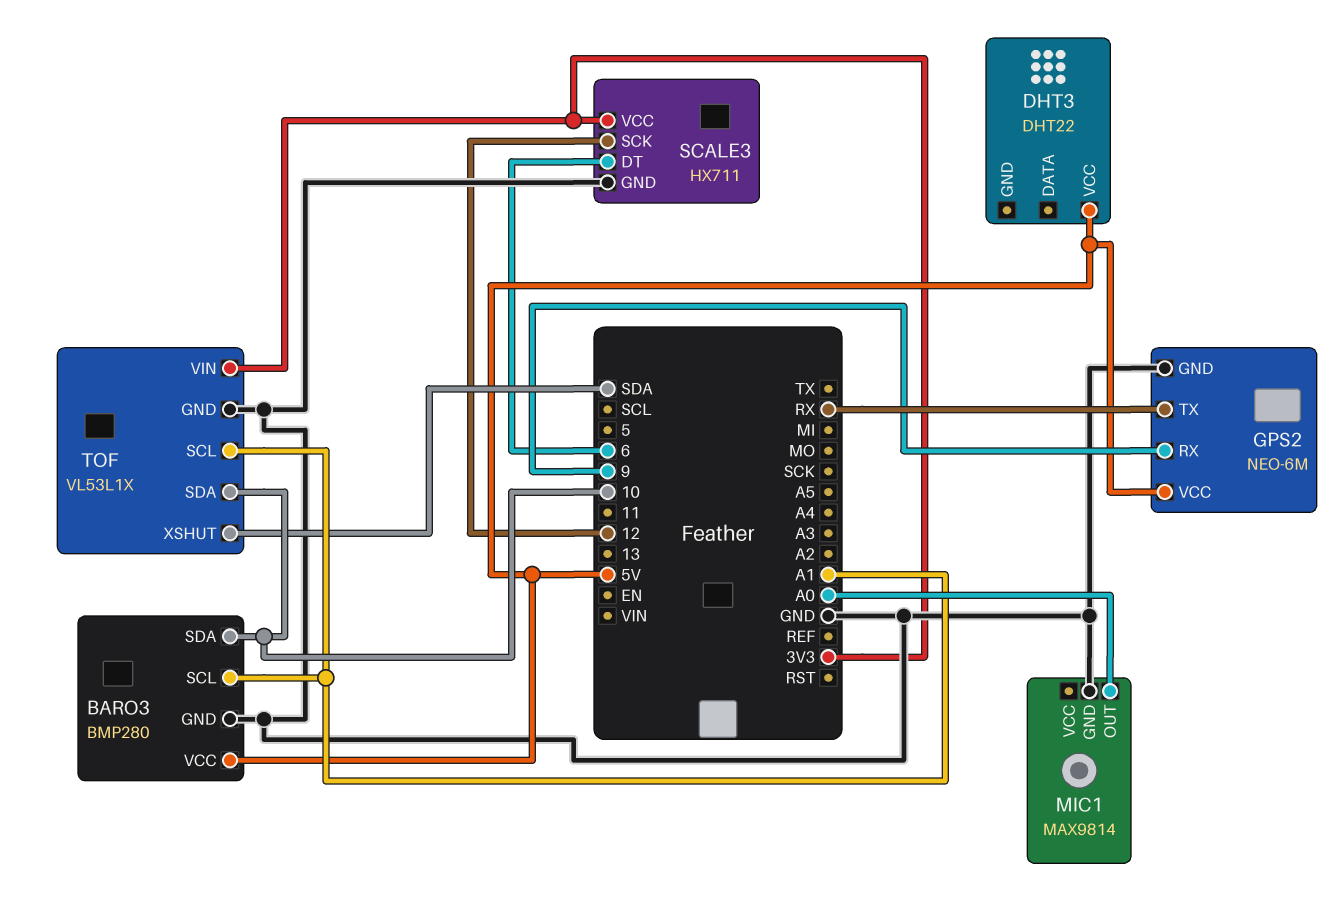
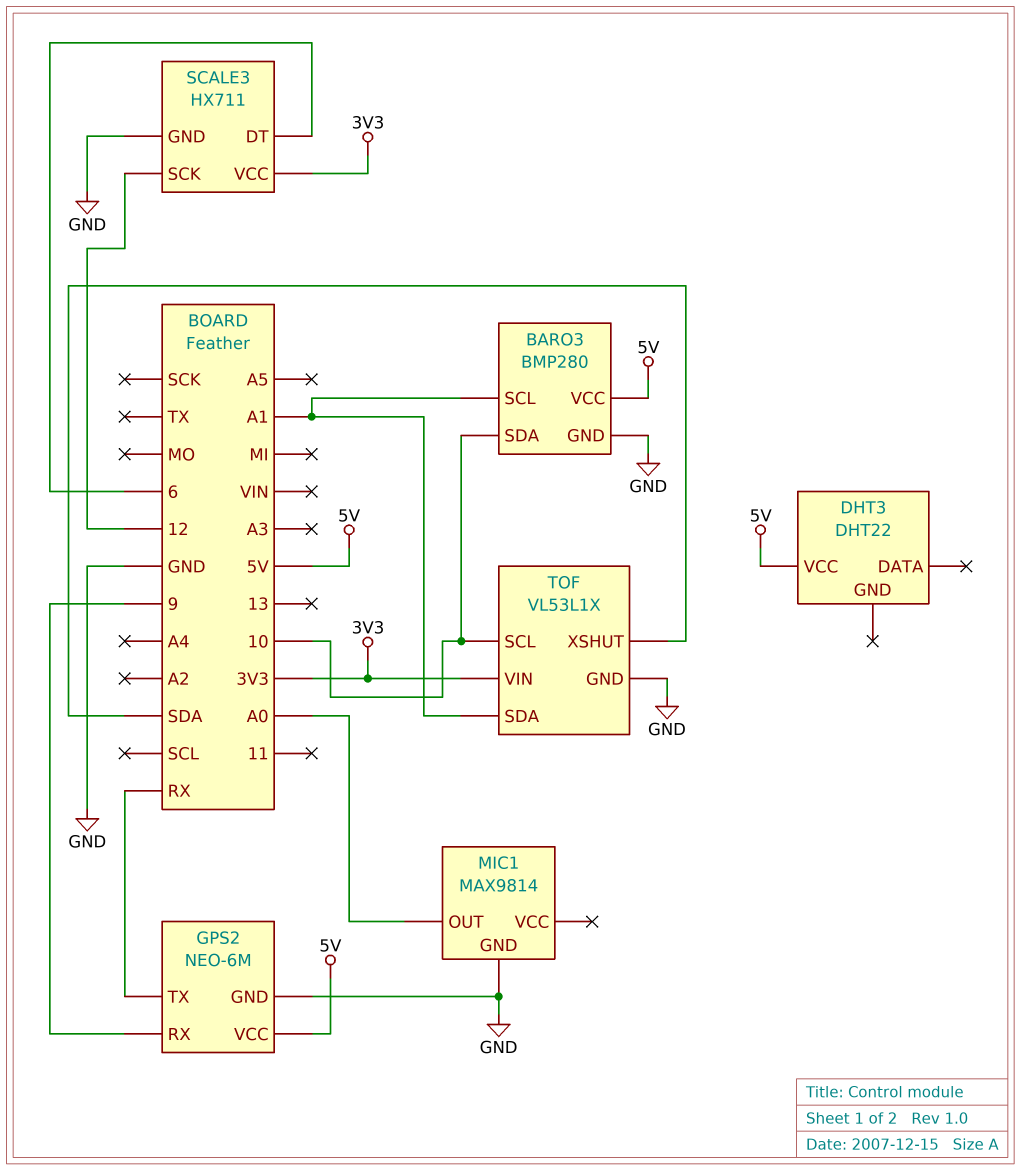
TOF pin SCL: A1 -> 10
TOF pin SDA: 10 -> A1

